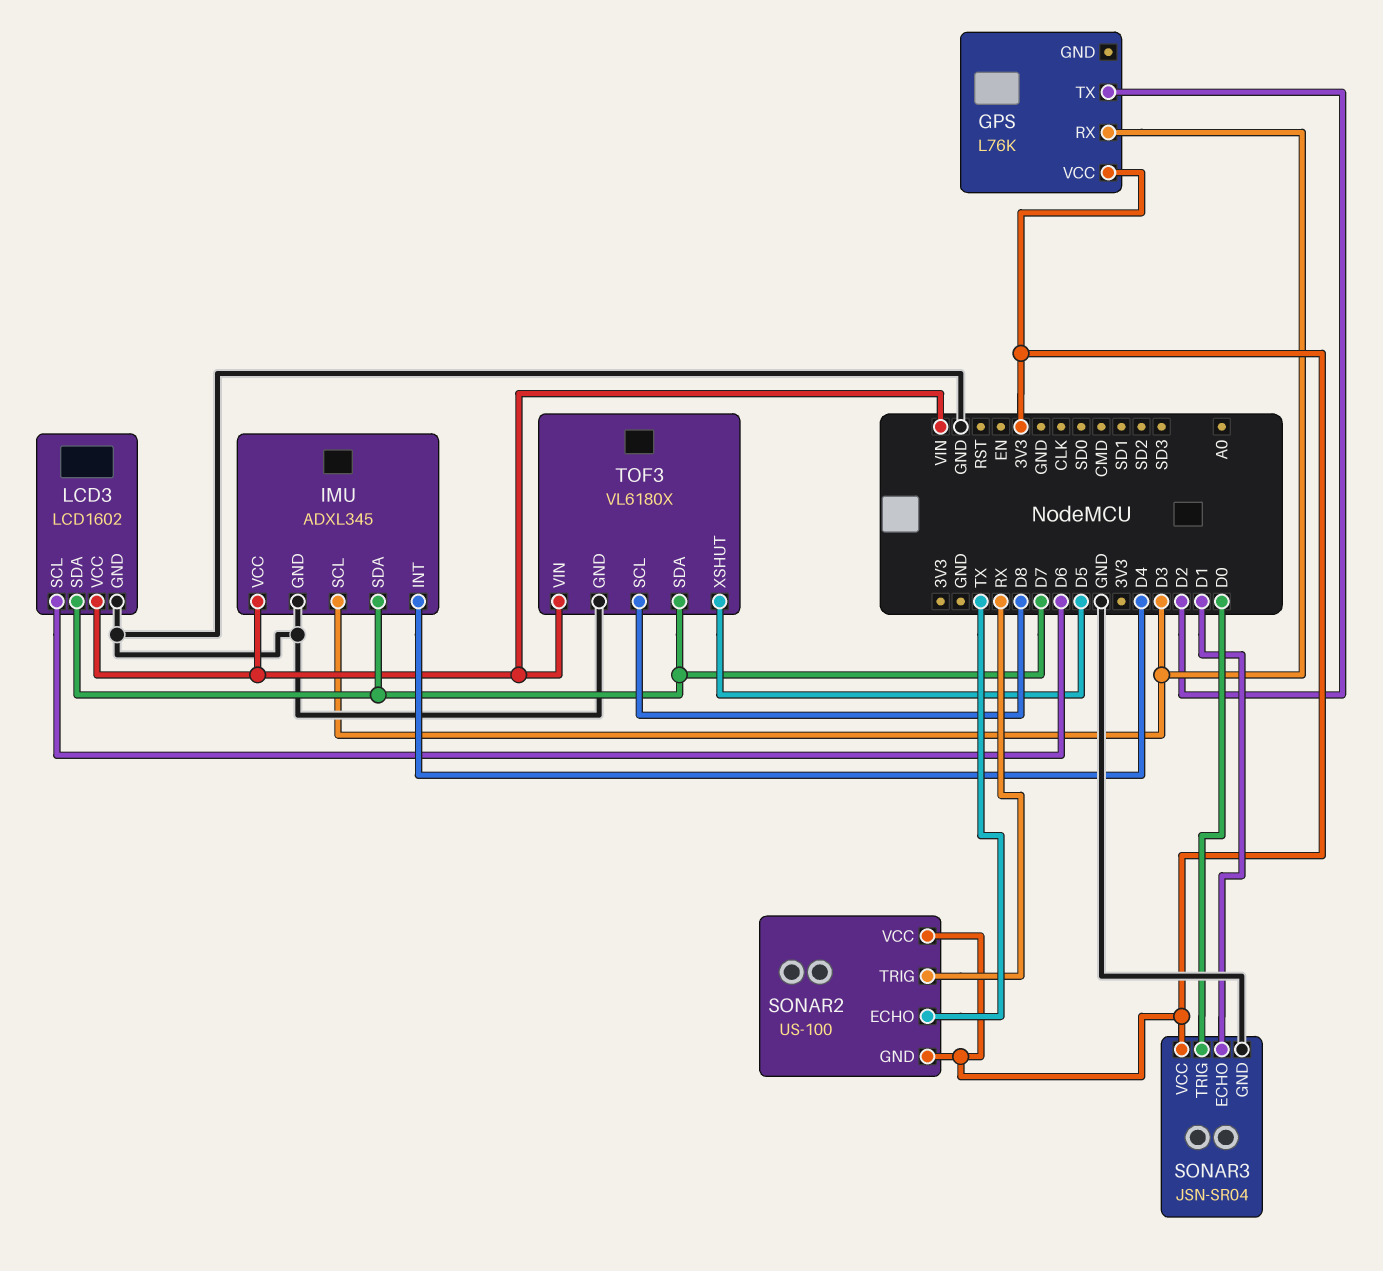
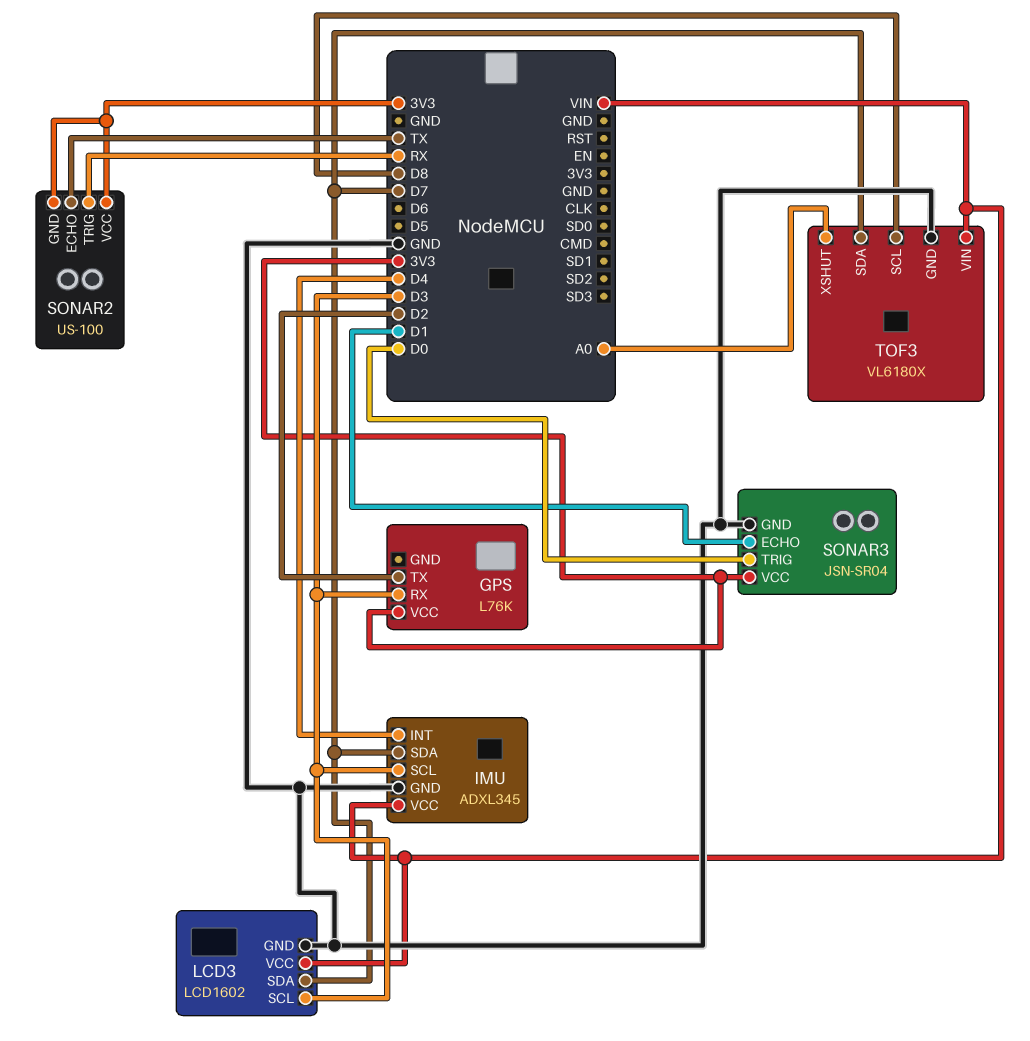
LCD3 pin SCL: D6 -> D3
TOF3 pin XSHUT: D5 -> A0

